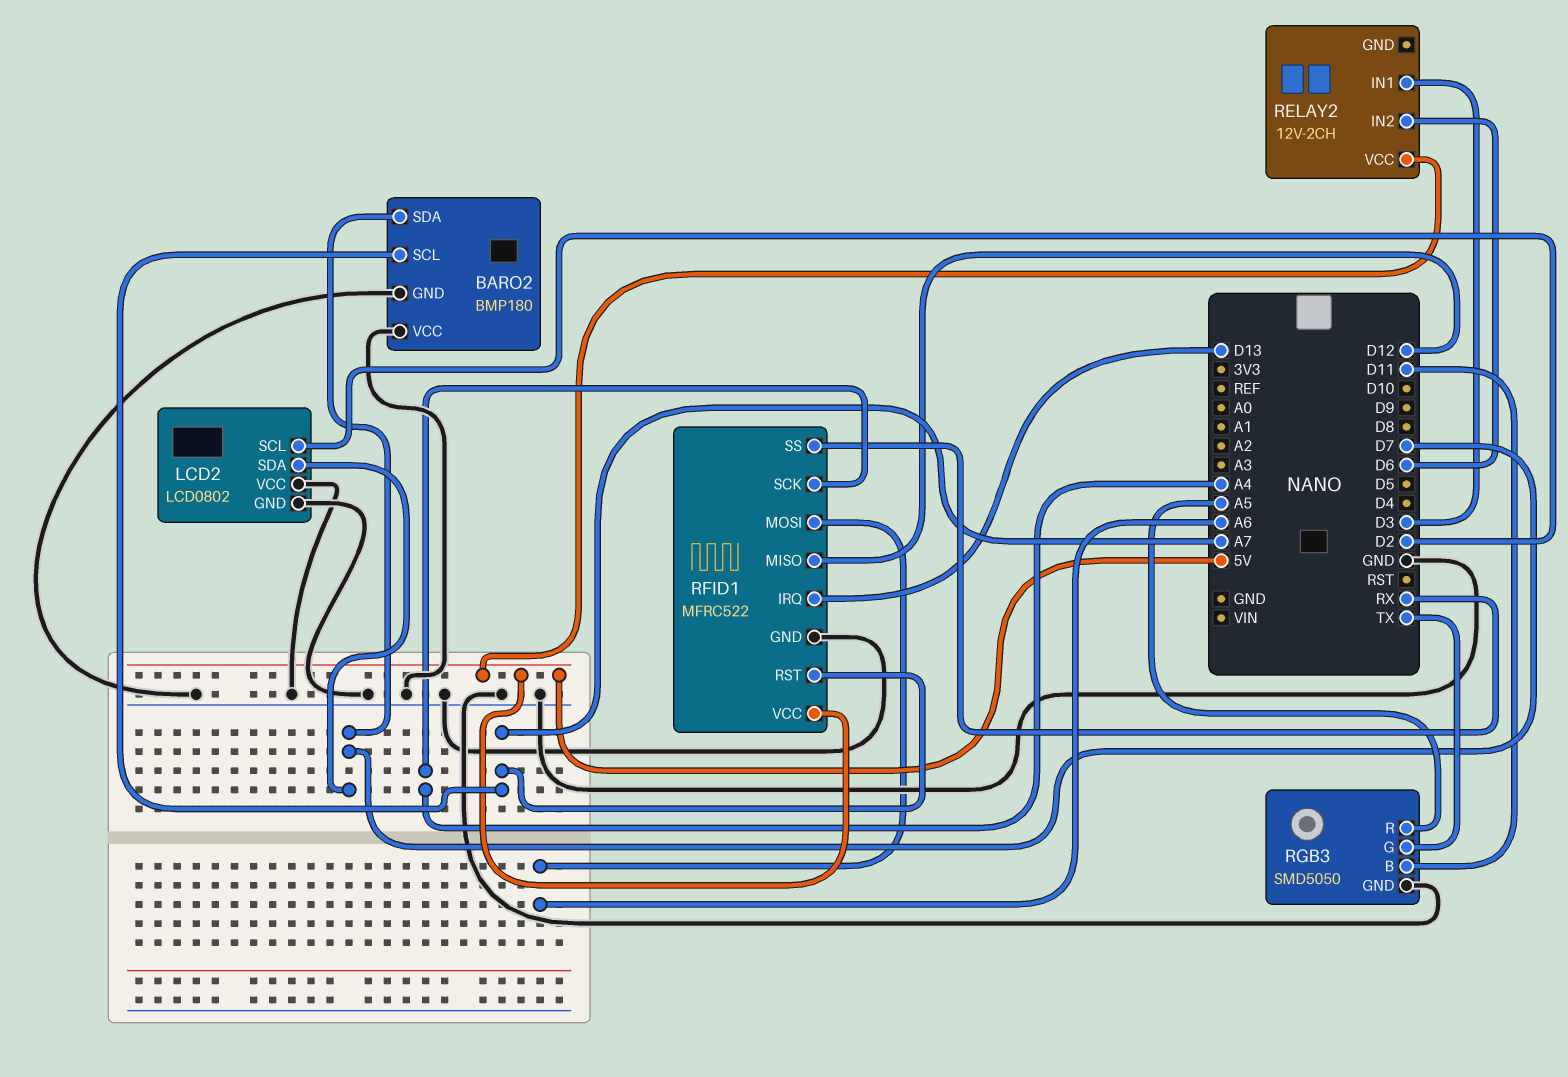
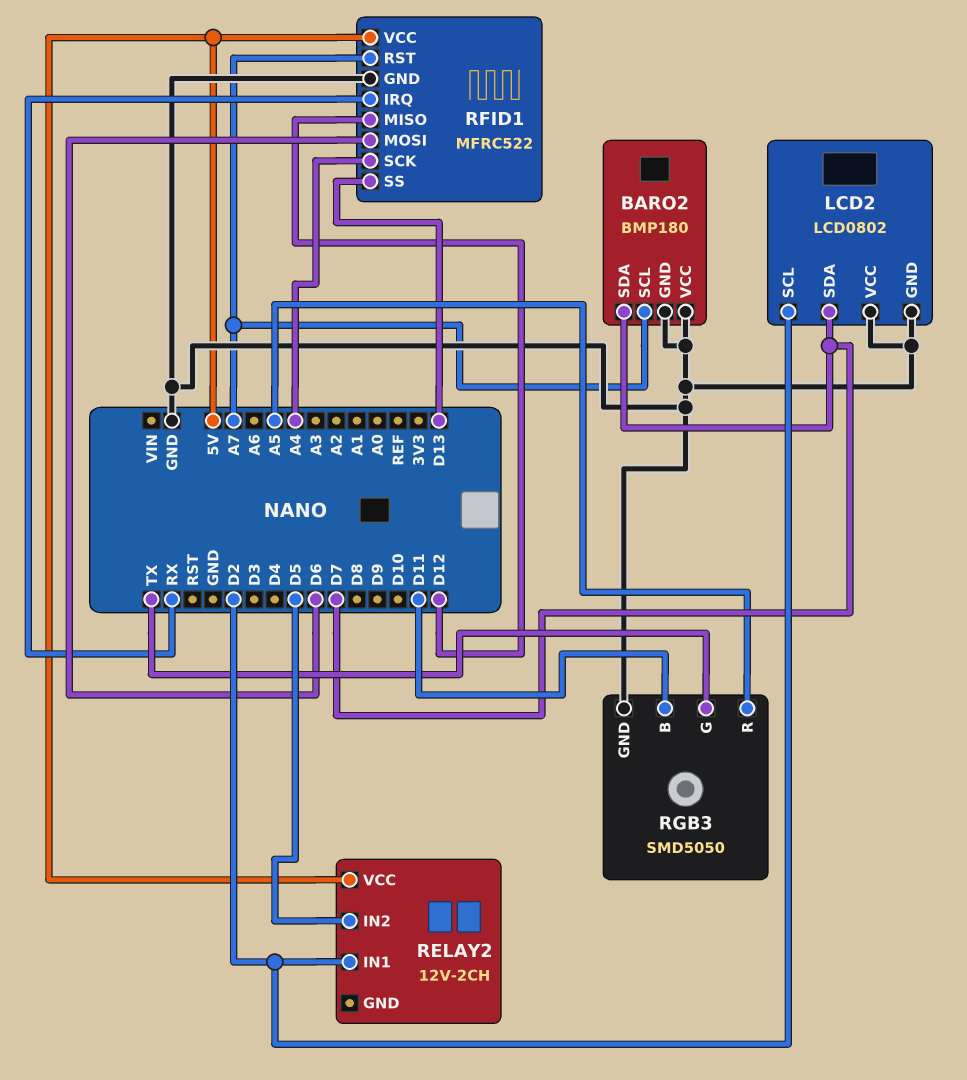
RELAY2 pin IN1: D3 -> D2
RELAY2 pin IN2: D6 -> D5
RFID1 pin IRQ: D13 -> RX
RFID1 pin MOSI: A6 -> D6
RFID1 pin SS: RX -> D13

